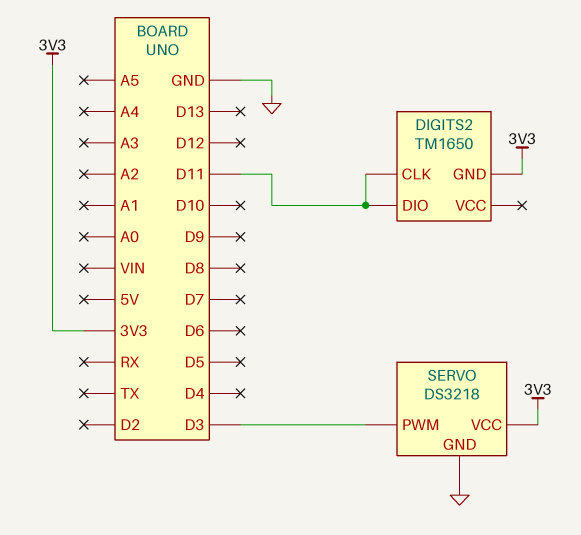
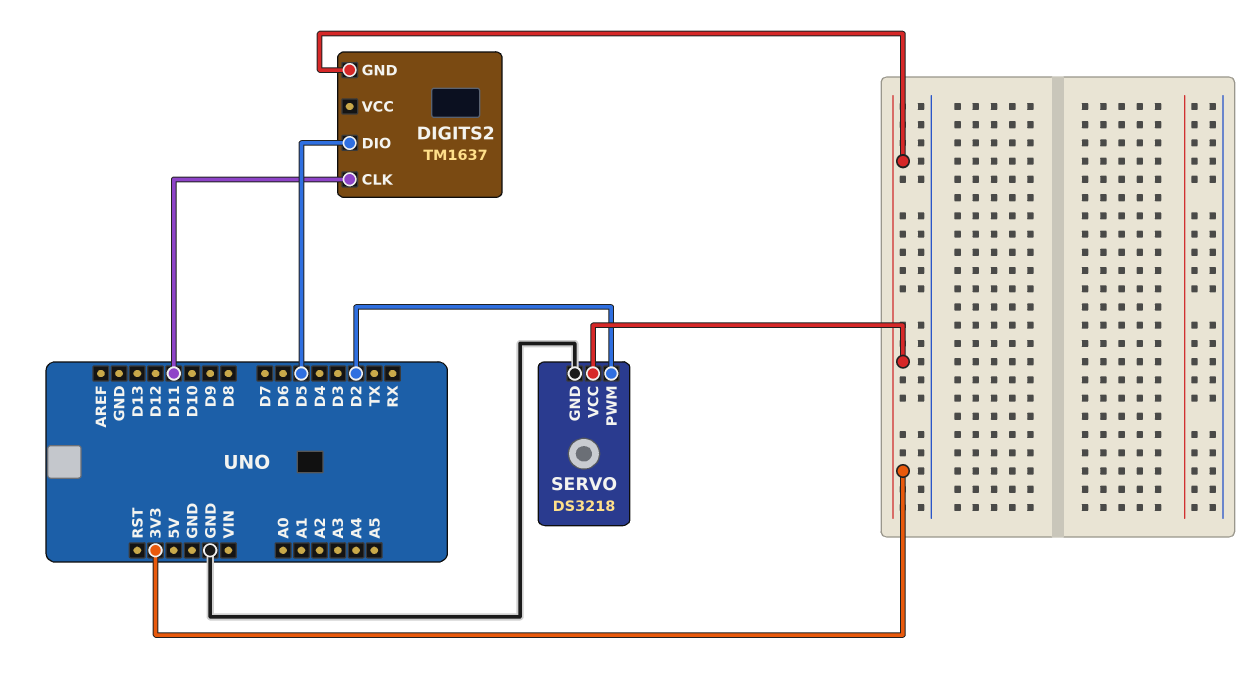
DIGITS2: TM1650 -> TM1637
DIGITS2 pin DIO: D11 -> D5
SERVO pin PWM: D3 -> D2

